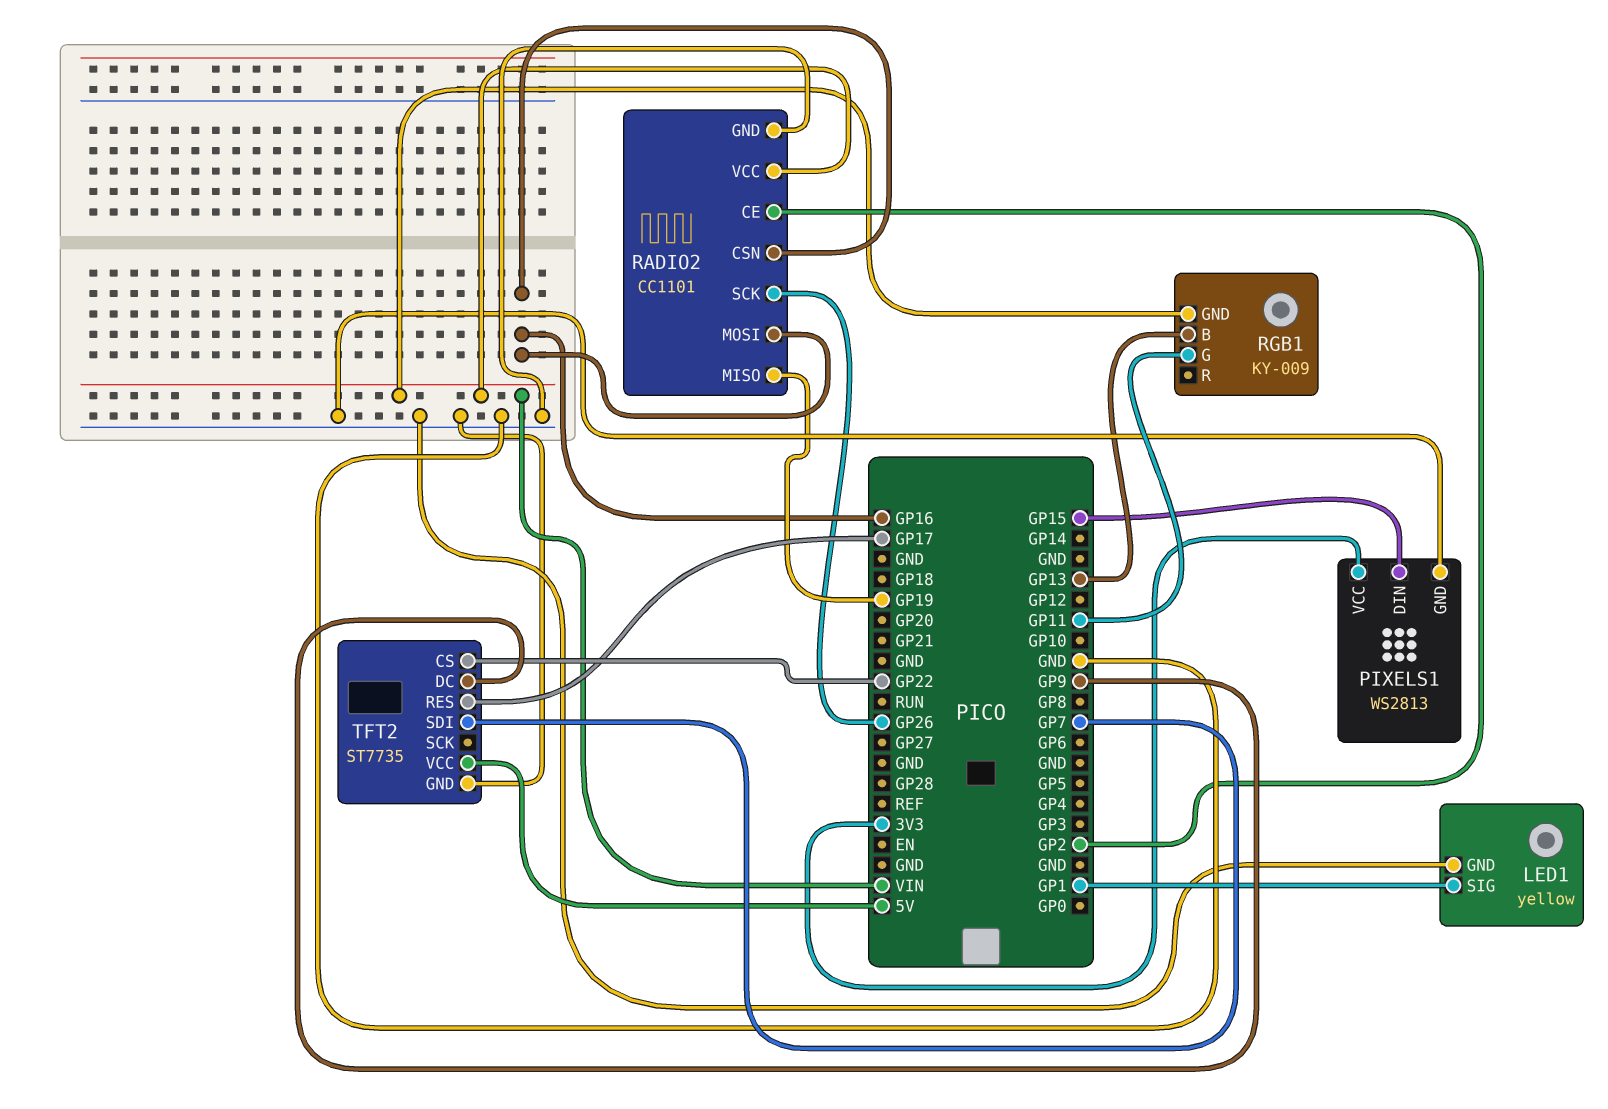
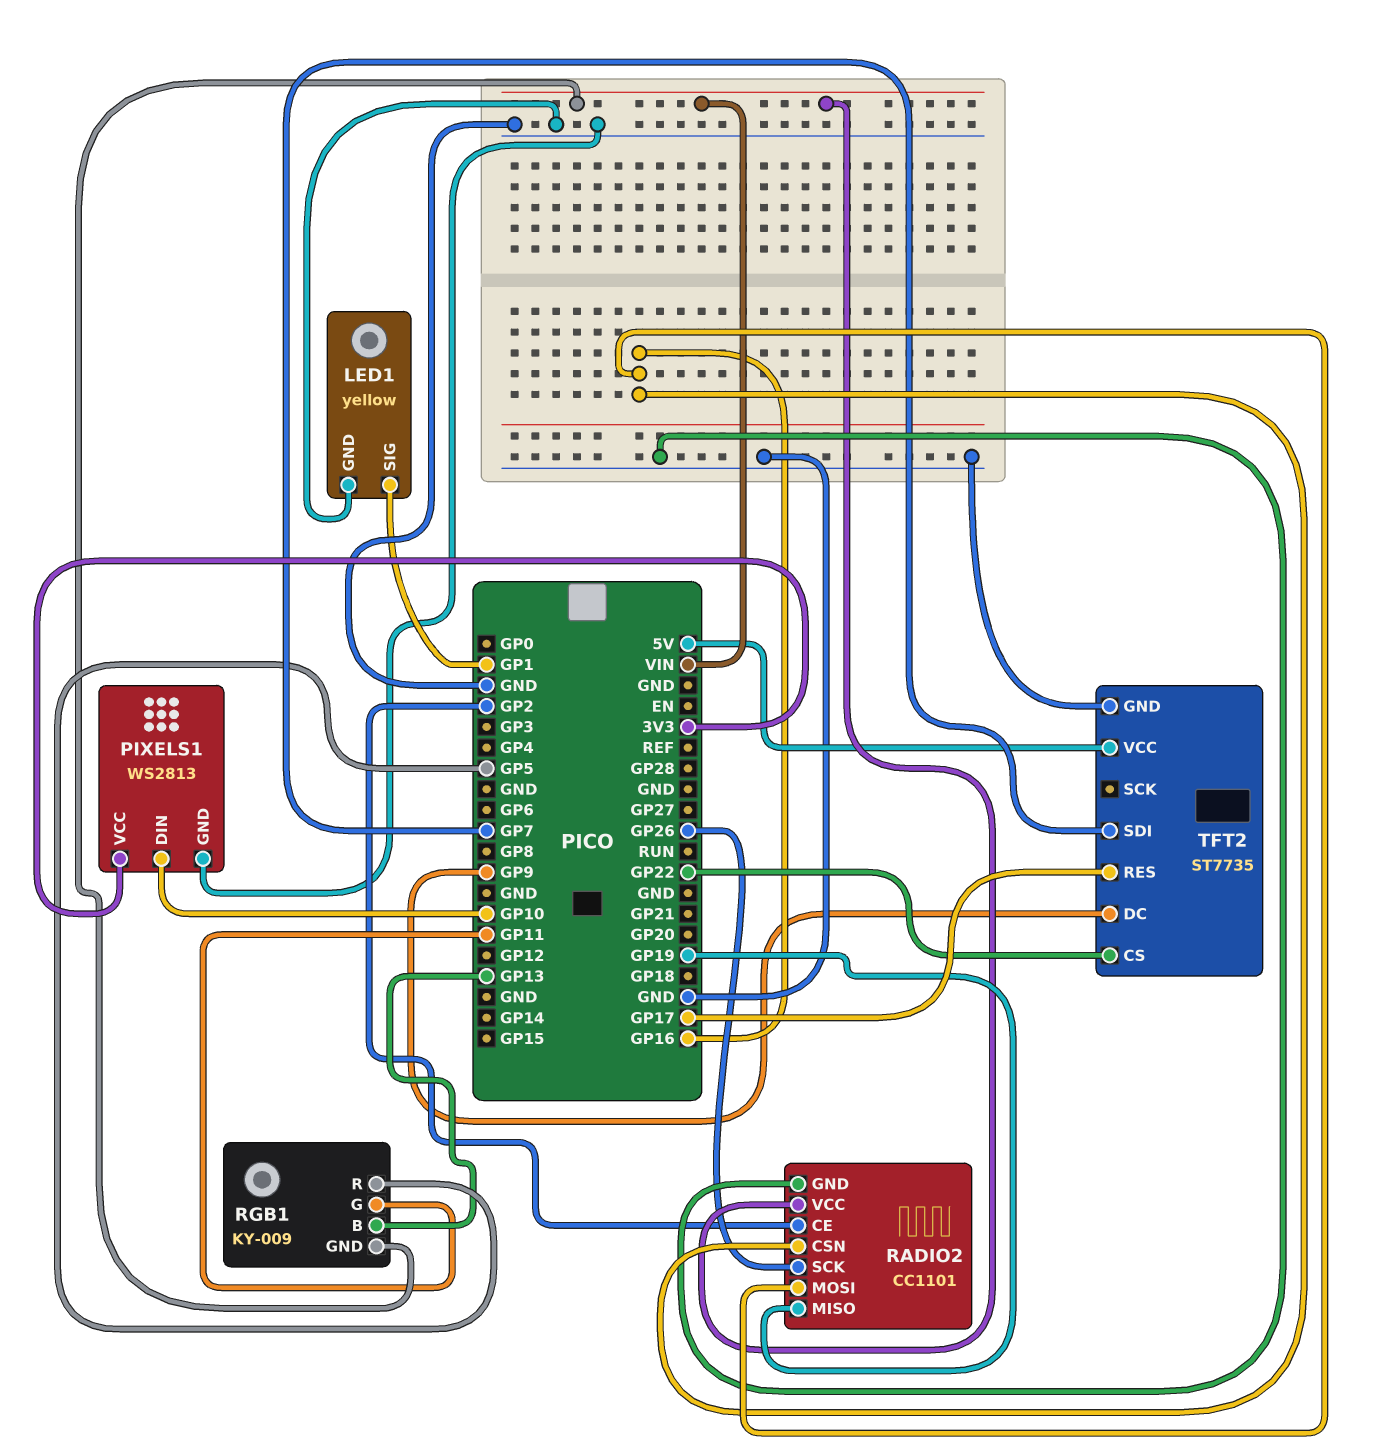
PIXELS1 pin DIN: GP15 -> GP10
RGB1 pin R: none -> GP5

